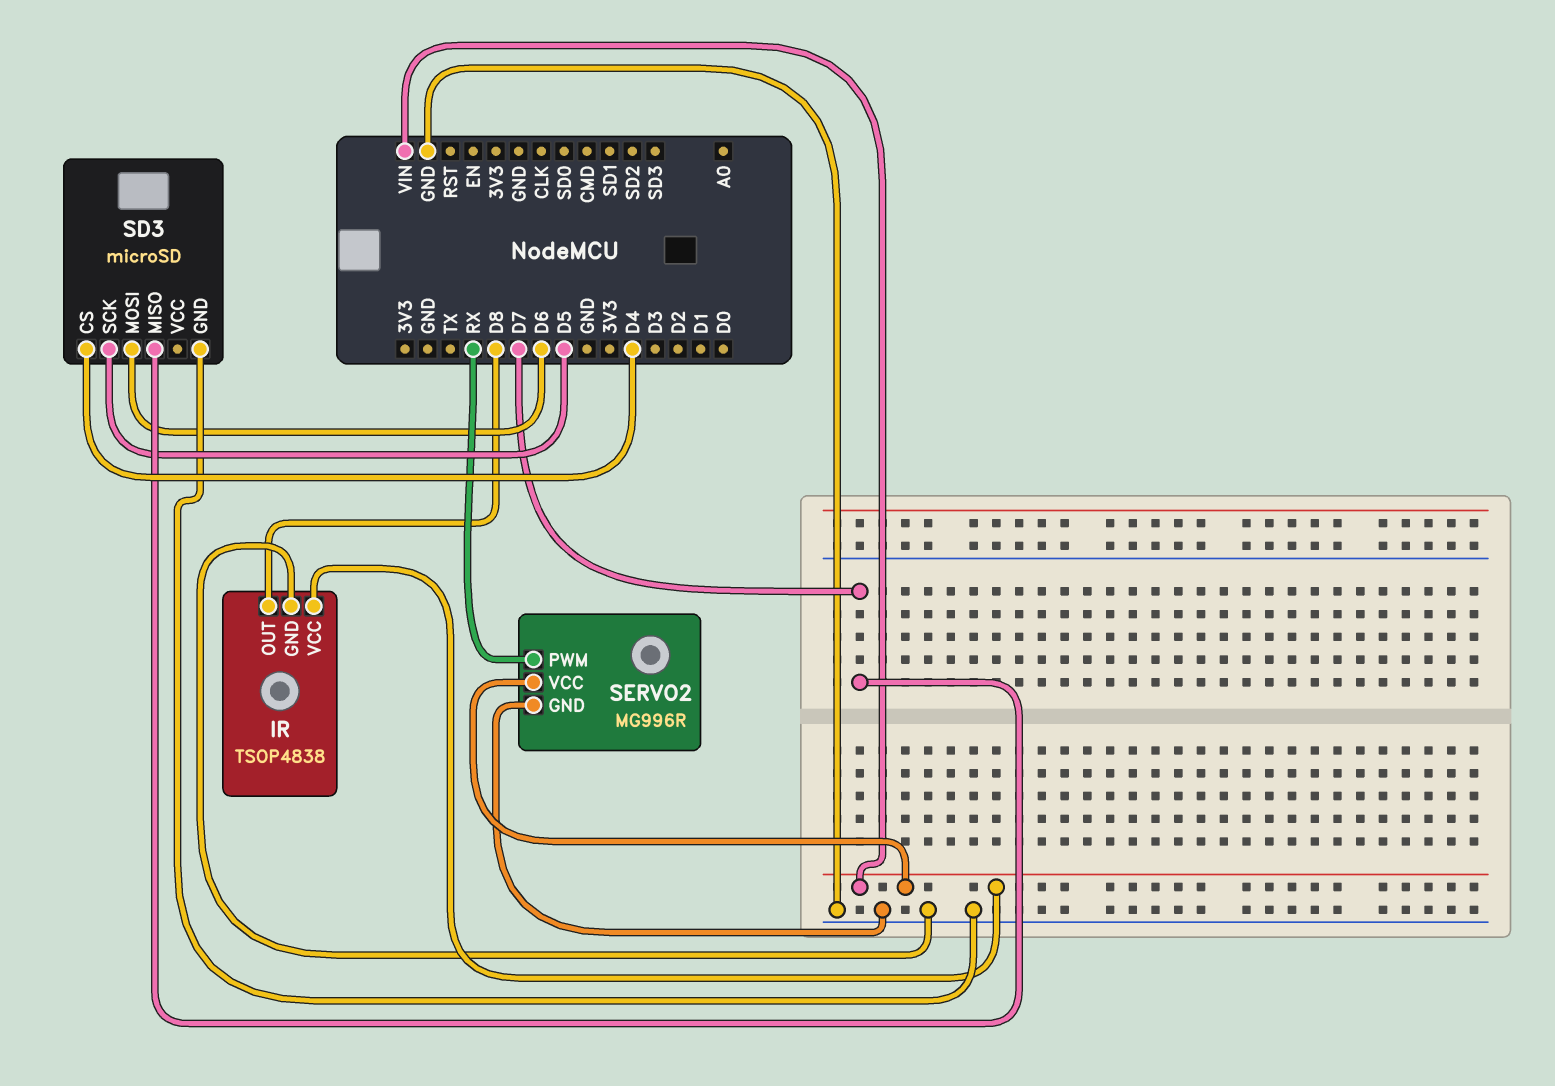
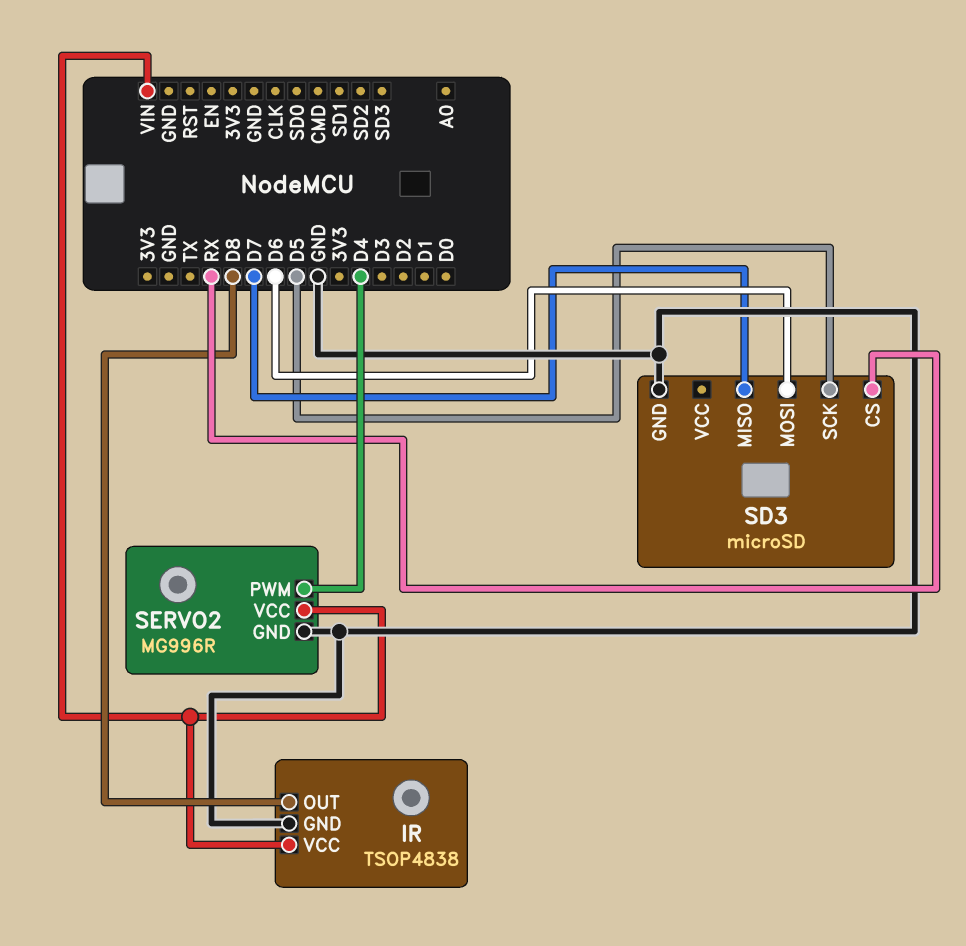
SD3 pin CS: D4 -> RX
SERVO2 pin PWM: RX -> D4

